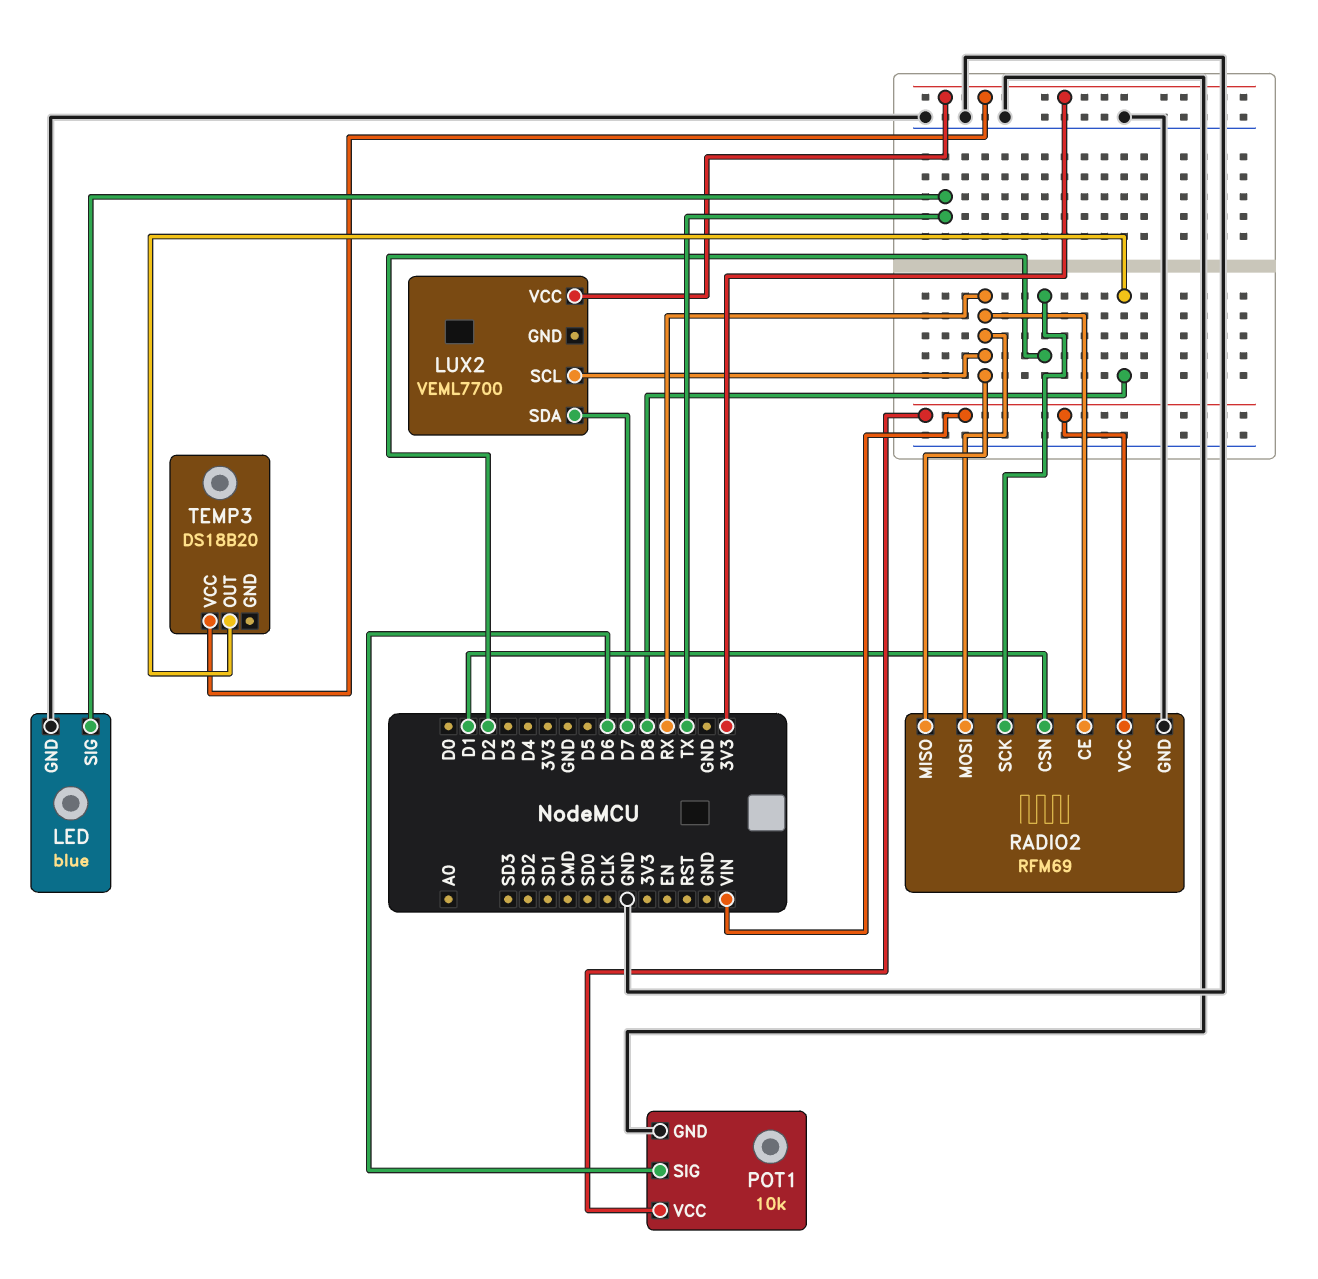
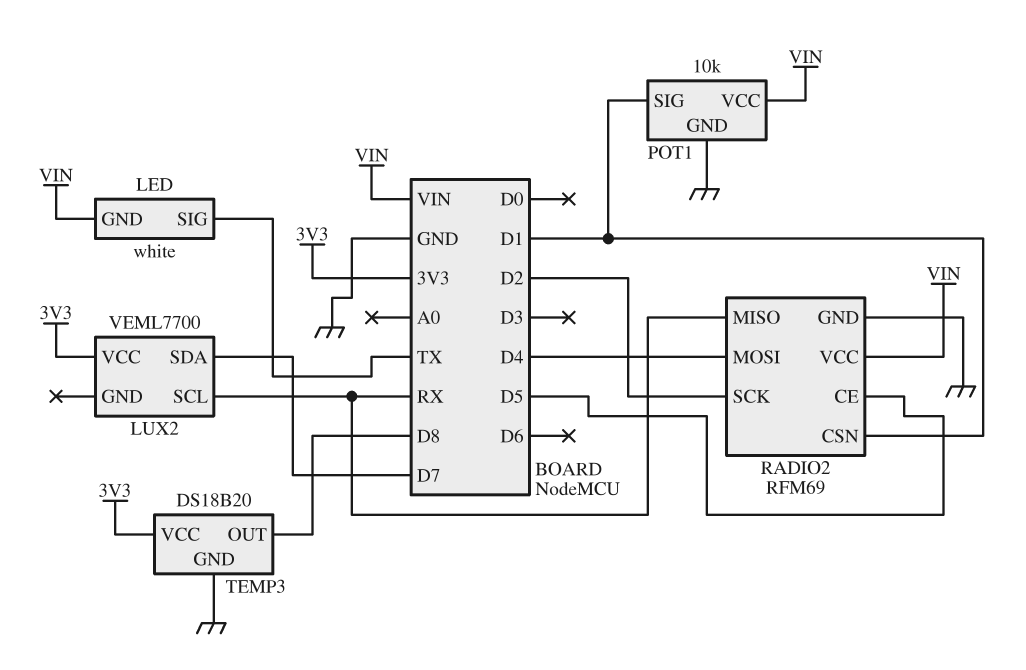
LED: blue -> white
LED pin GND: GND -> VIN
POT1 pin SIG: D6 -> D1
RADIO2 pin CE: RX -> D5
RADIO2 pin MOSI: RX -> D4
TEMP3 pin GND: none -> GND

